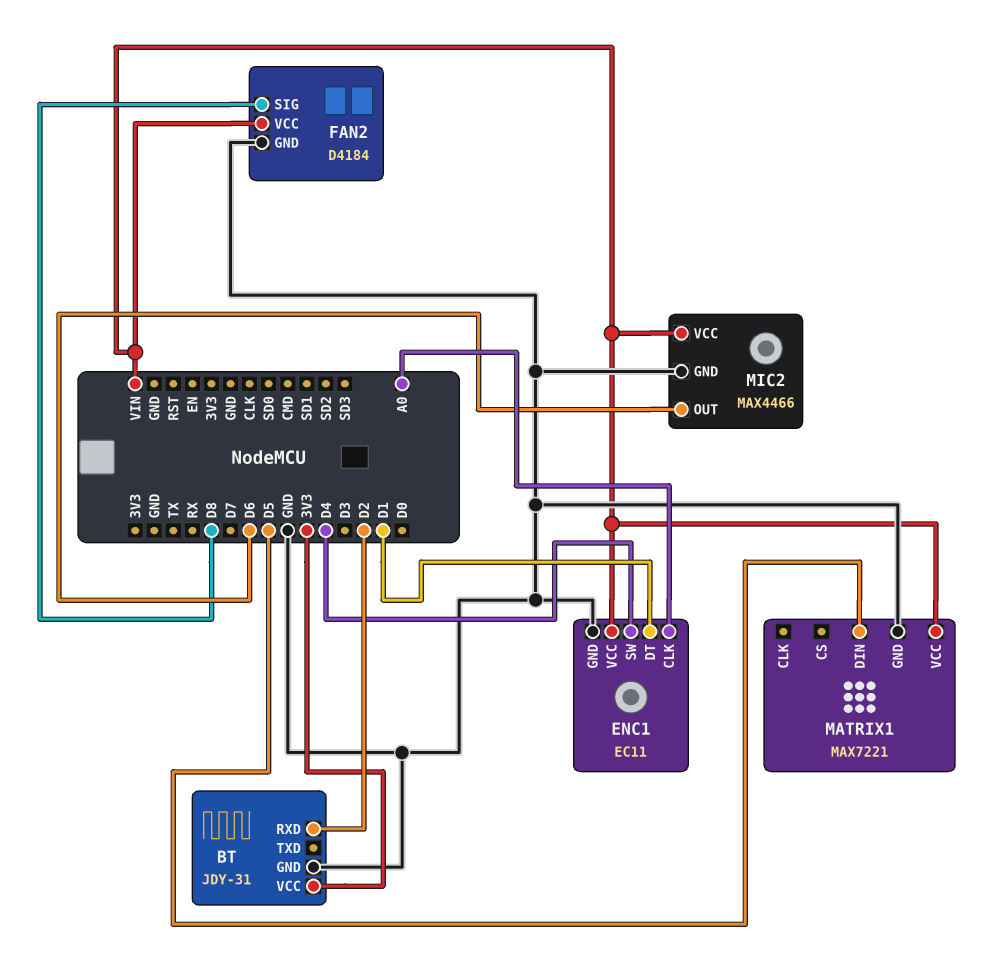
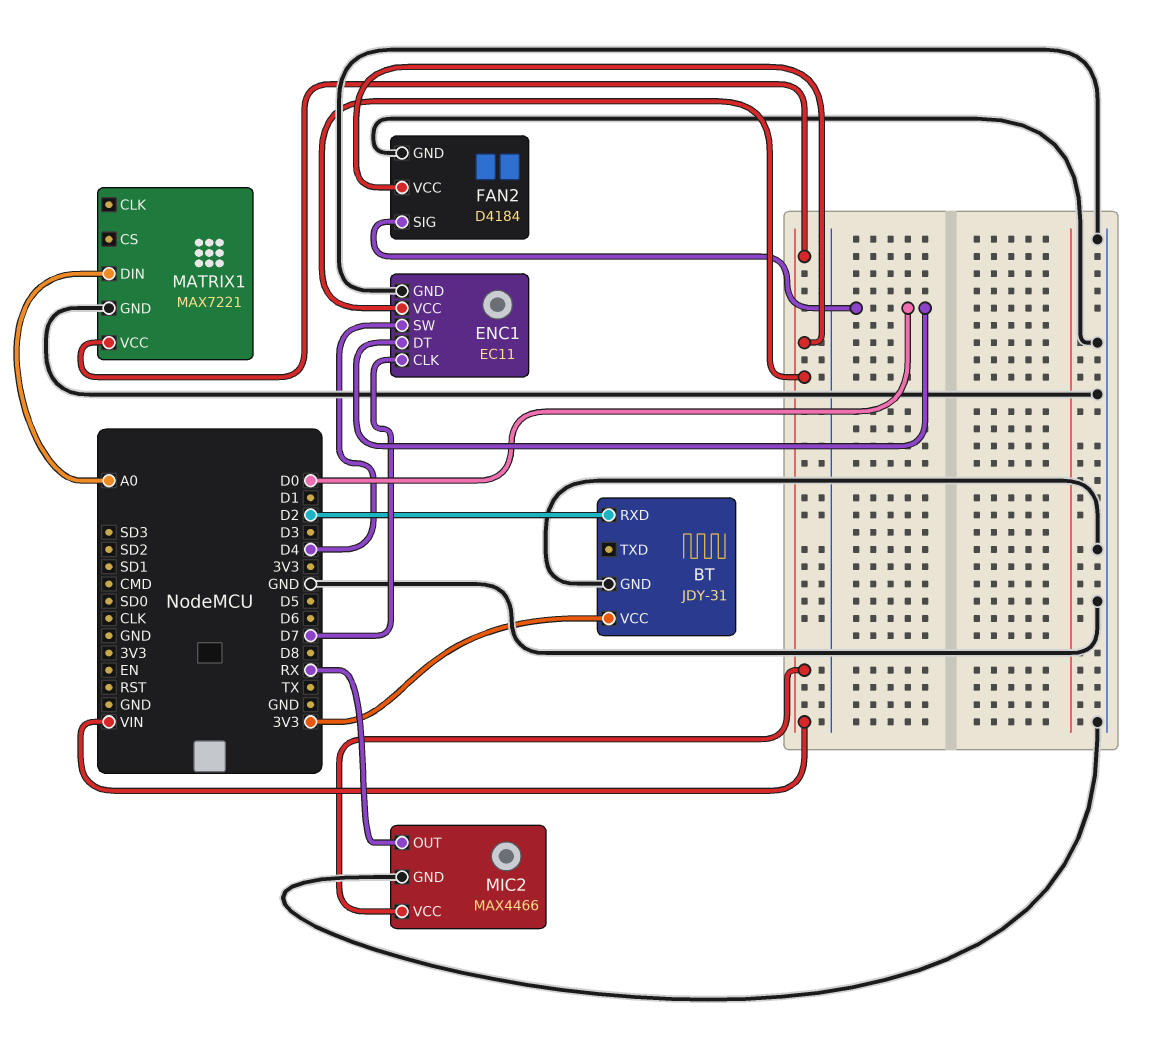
ENC1 pin CLK: A0 -> D7
ENC1 pin DT: D1 -> D0
FAN2 pin SIG: D8 -> D0
MATRIX1 pin DIN: D5 -> A0
MIC2 pin OUT: D6 -> RX

